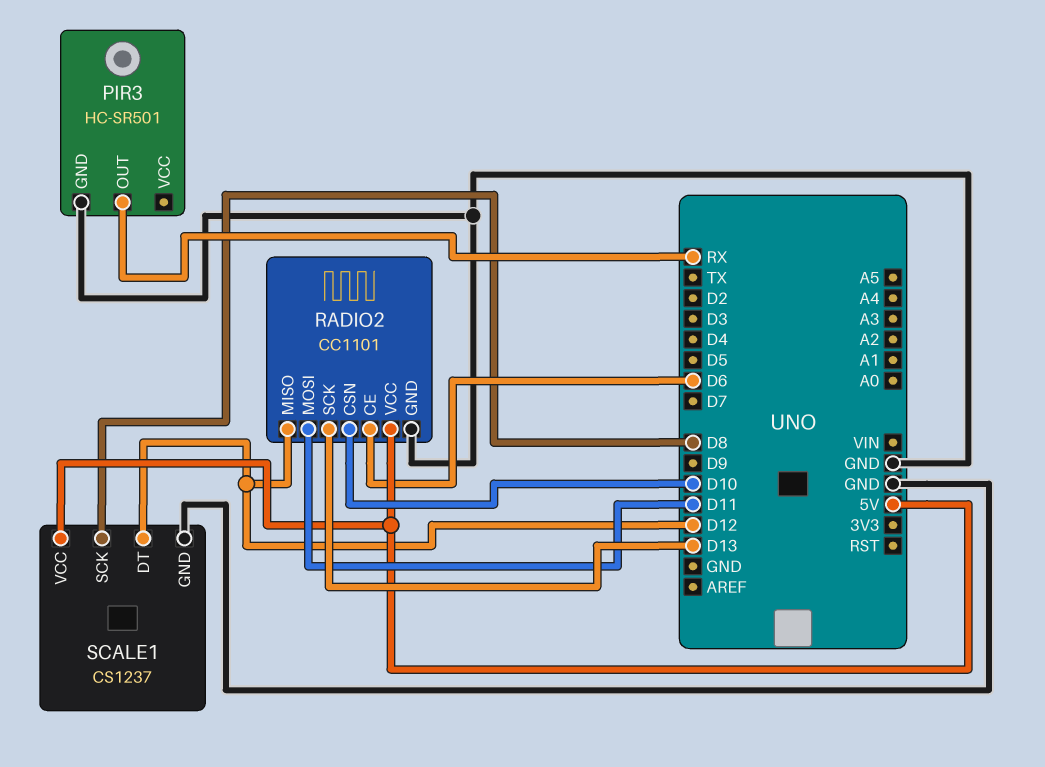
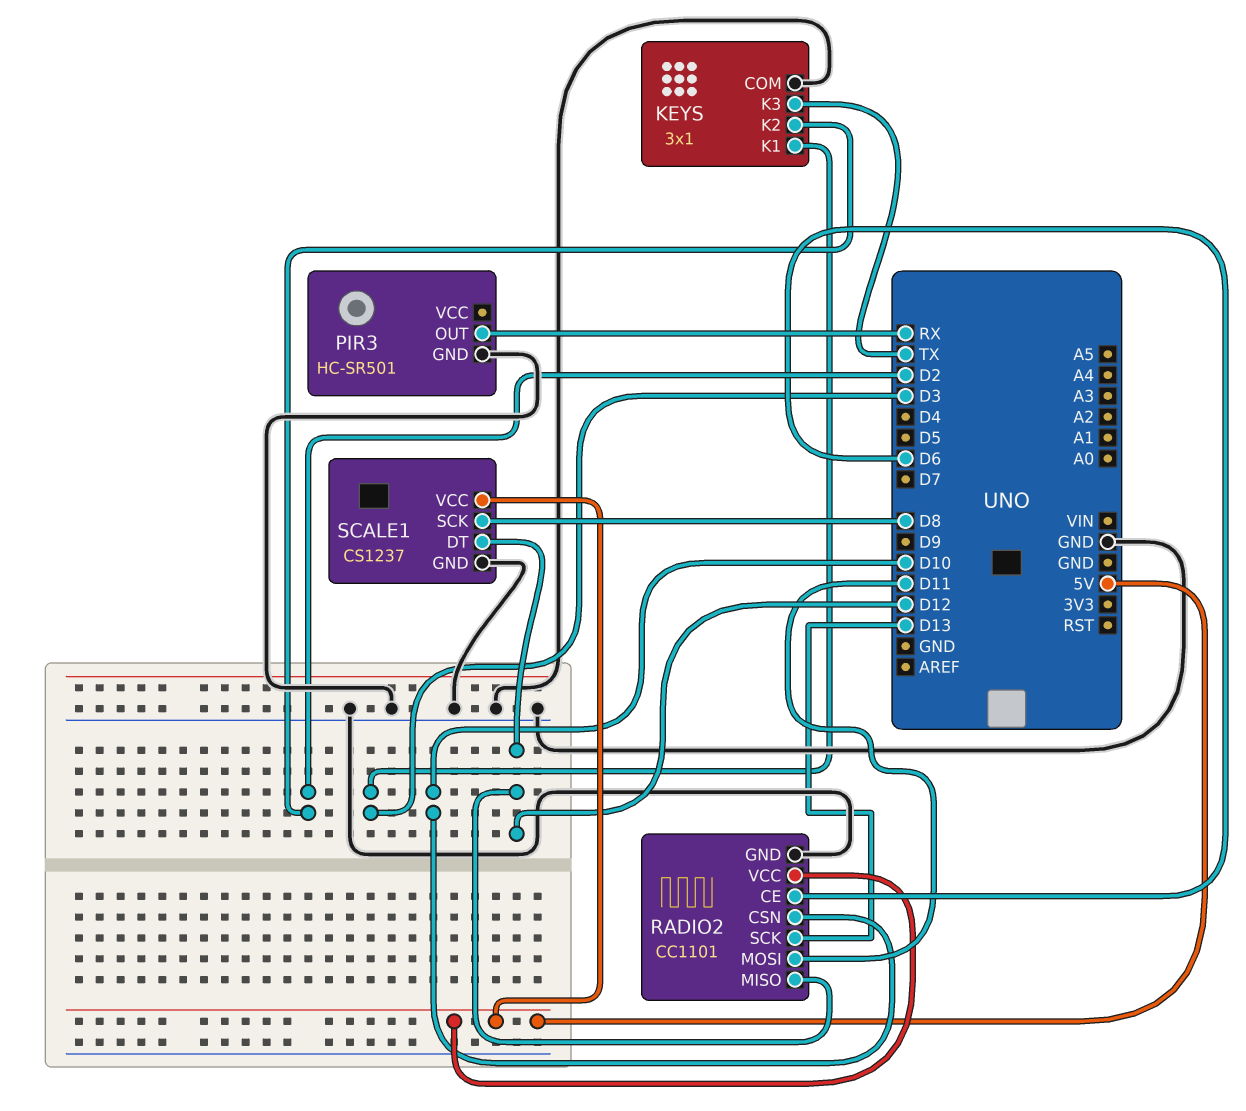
KEYS: none -> 3x1
KEYS pin COM: none -> GND
KEYS pin K1: none -> D3
KEYS pin K2: none -> D2
KEYS pin K3: none -> TX

